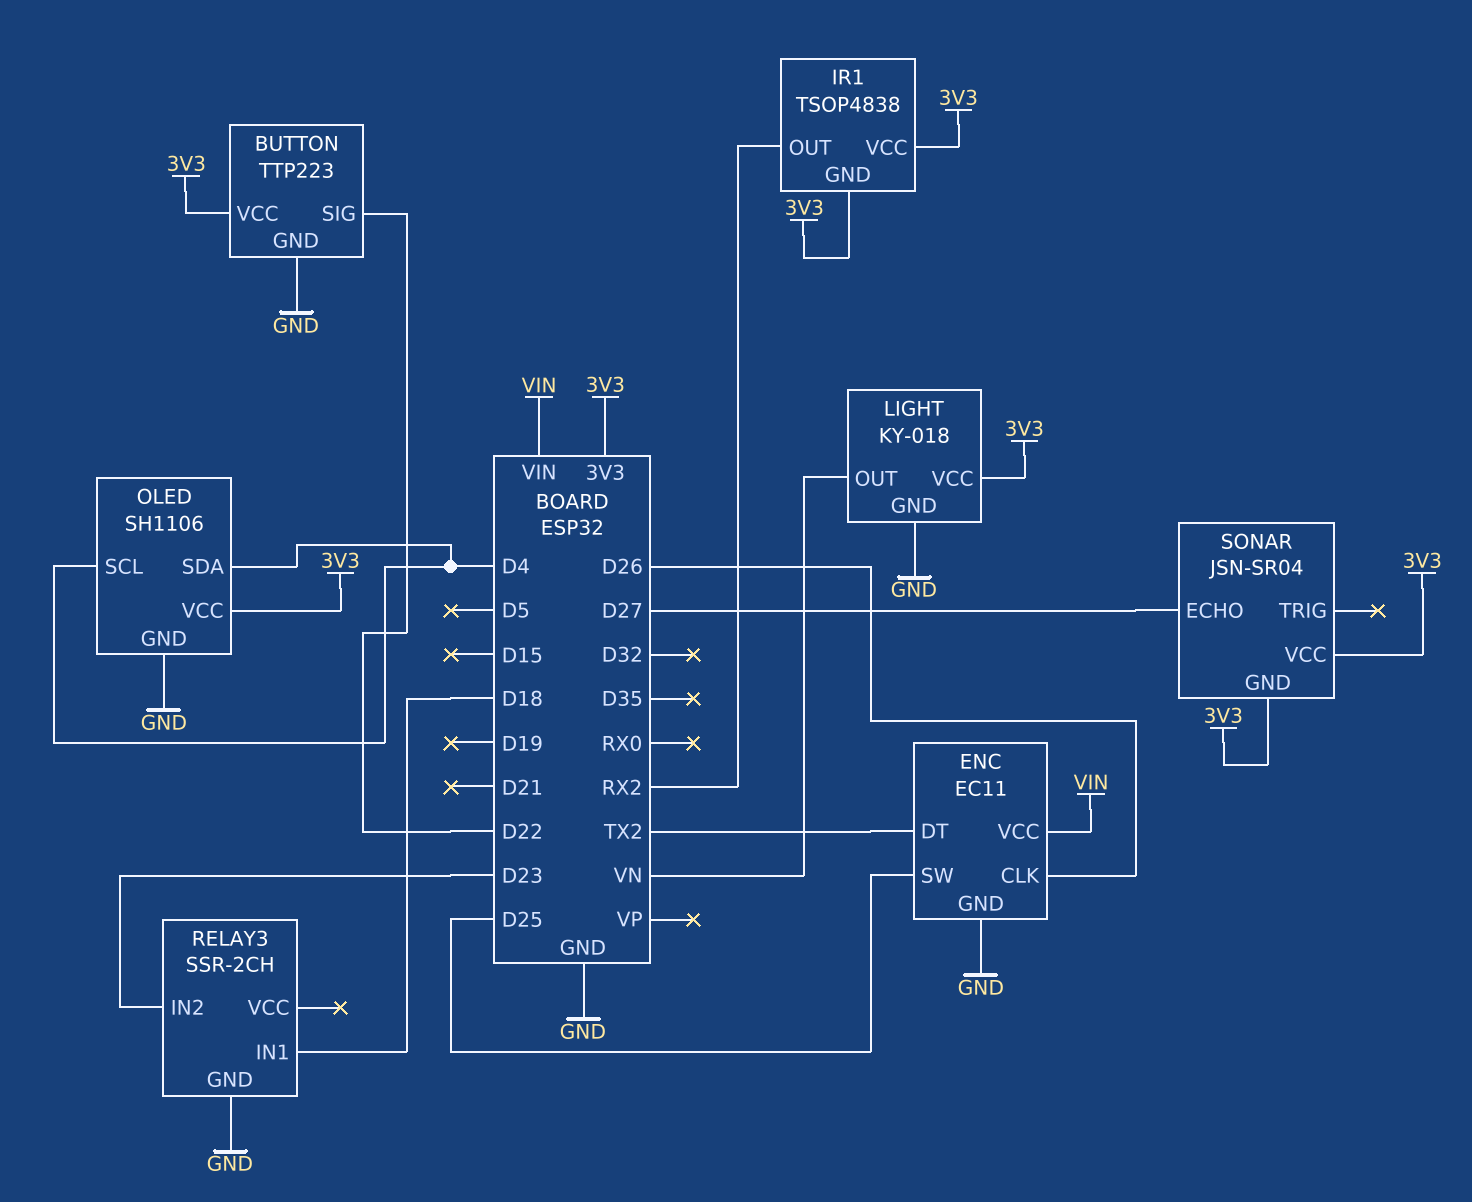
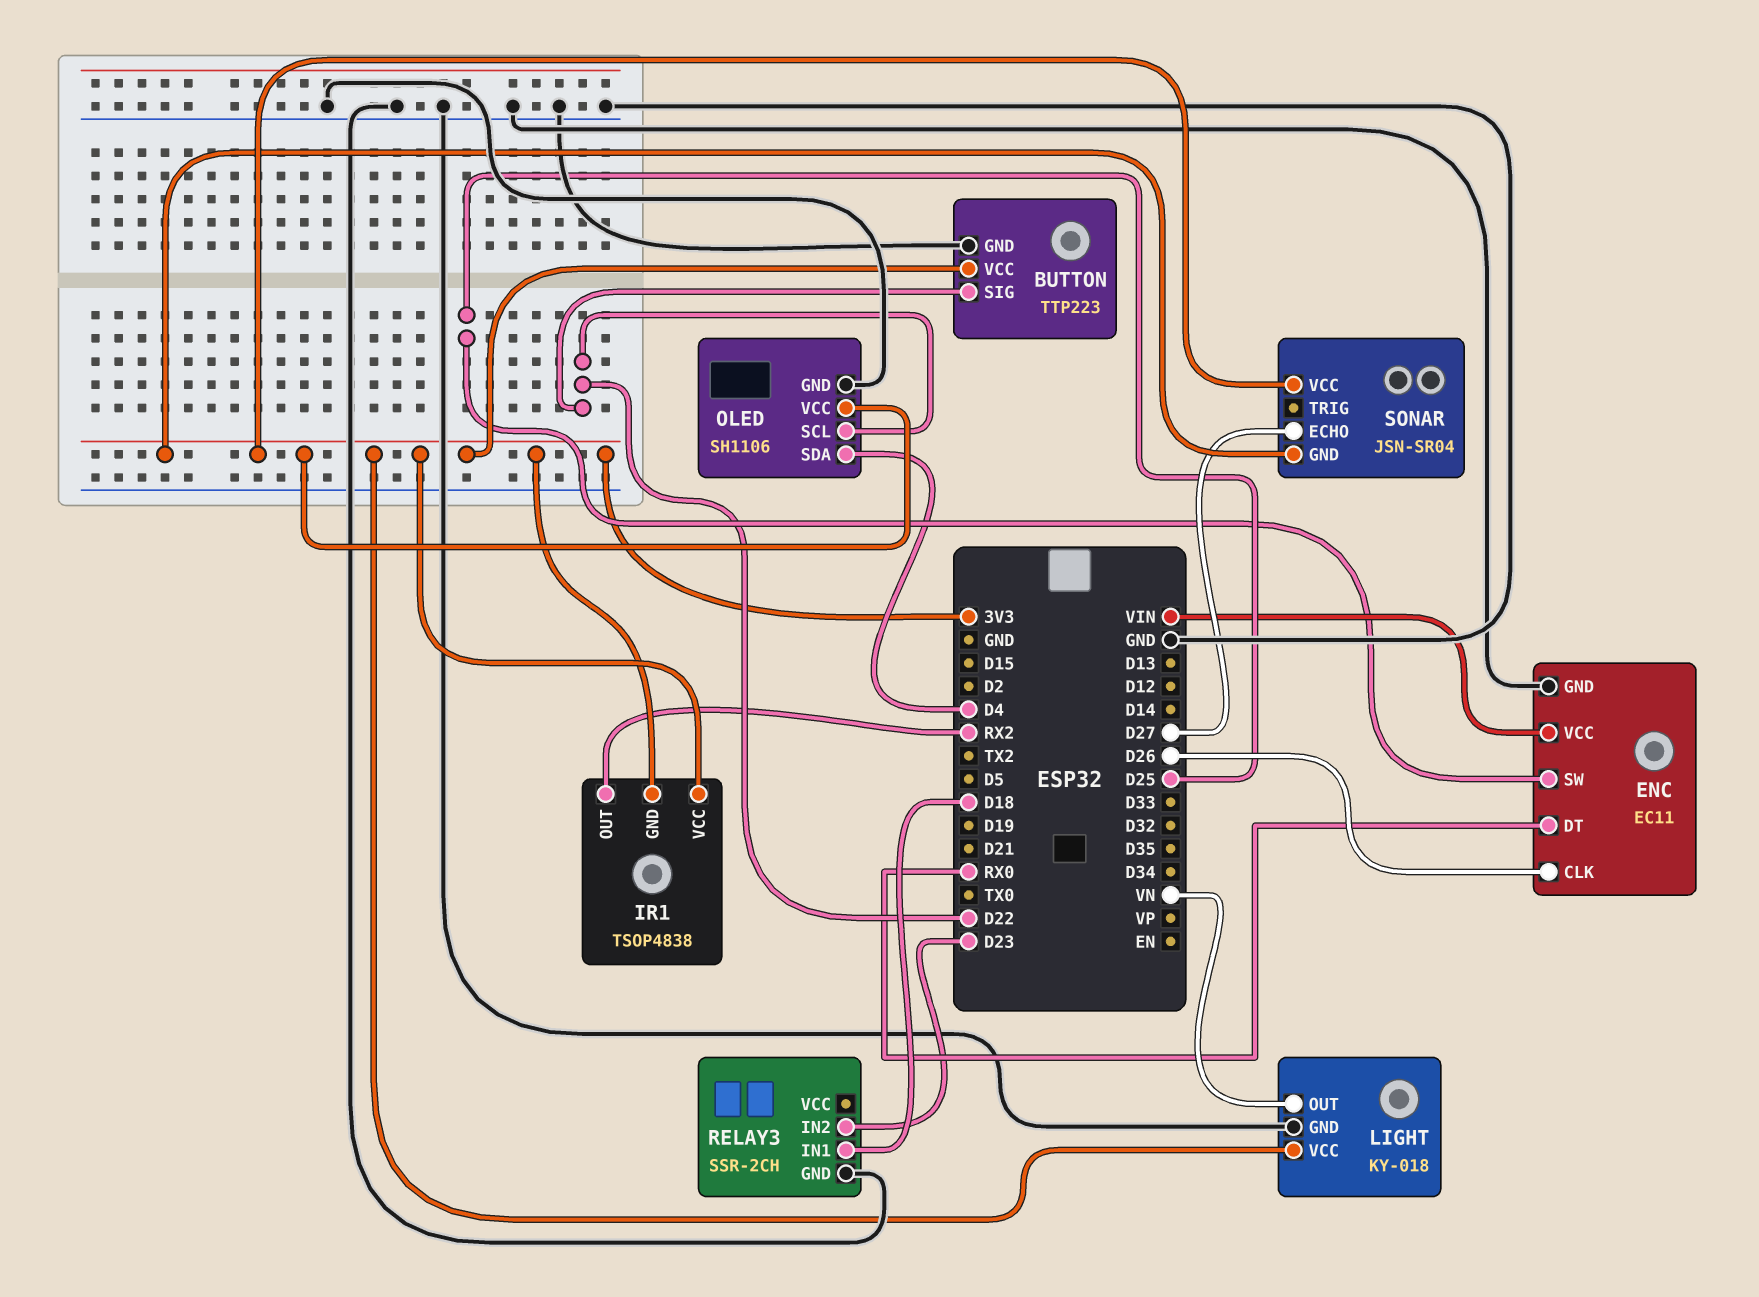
ENC pin DT: TX2 -> RX0
OLED pin SCL: D4 -> D22

